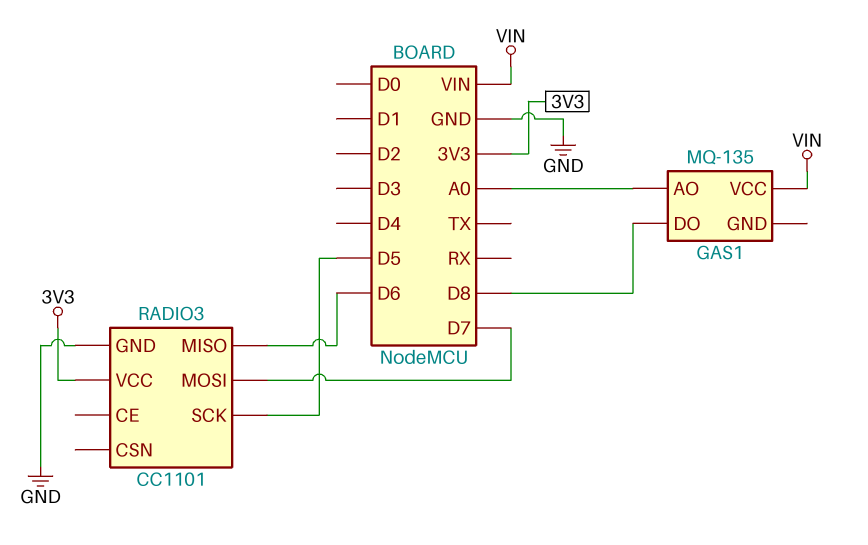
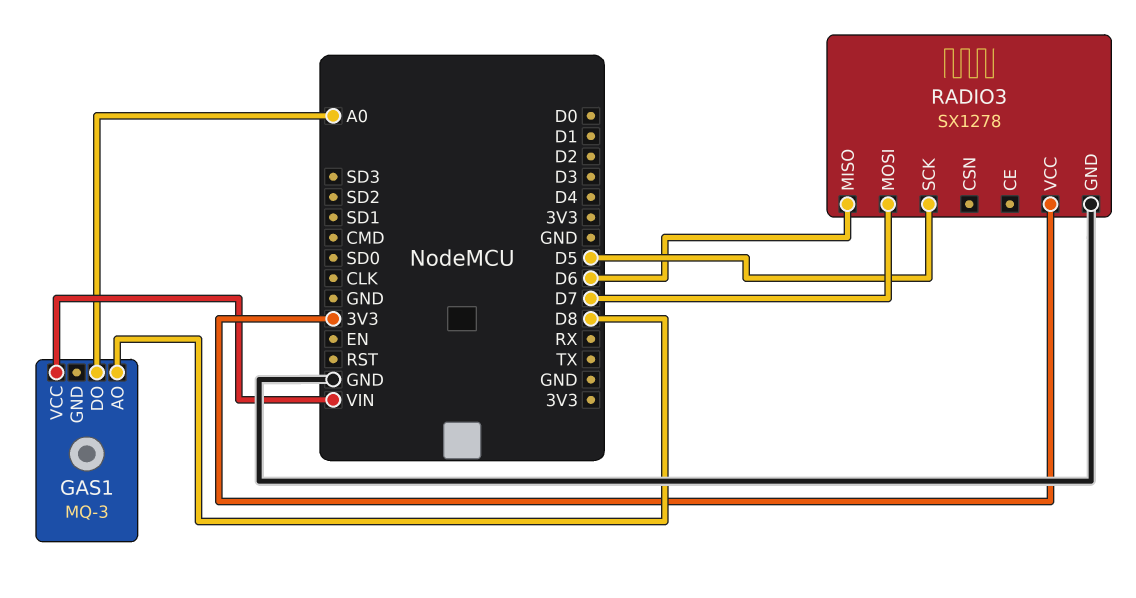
GAS1: MQ-135 -> MQ-3
GAS1 pin AO: A0 -> D8
GAS1 pin DO: D8 -> A0
RADIO3: CC1101 -> SX1278

